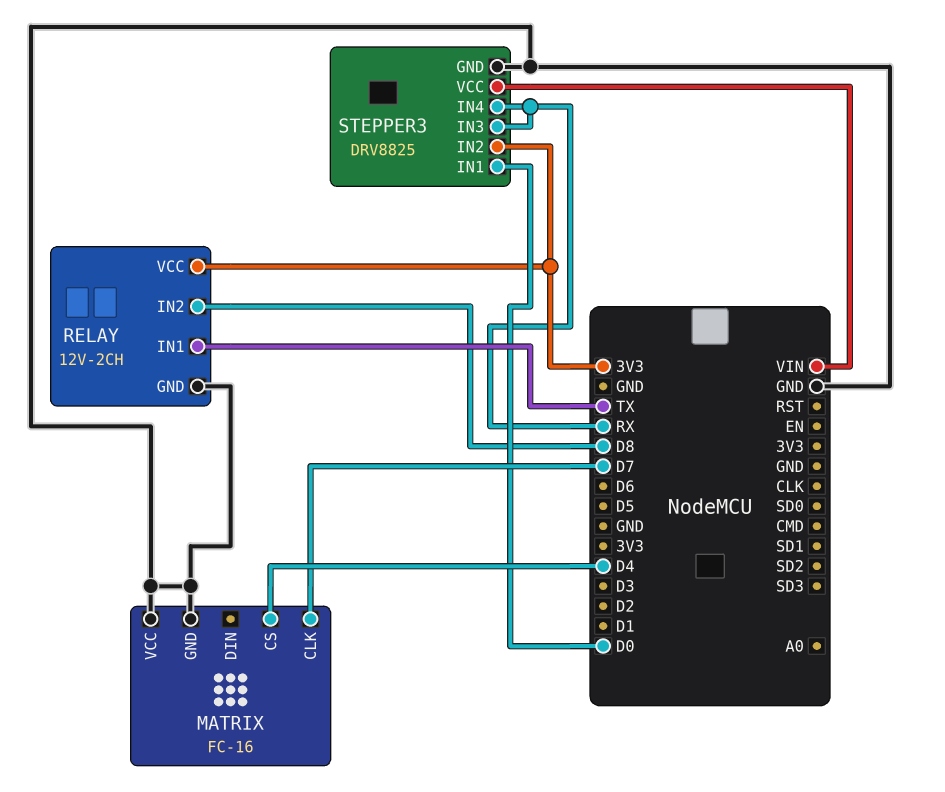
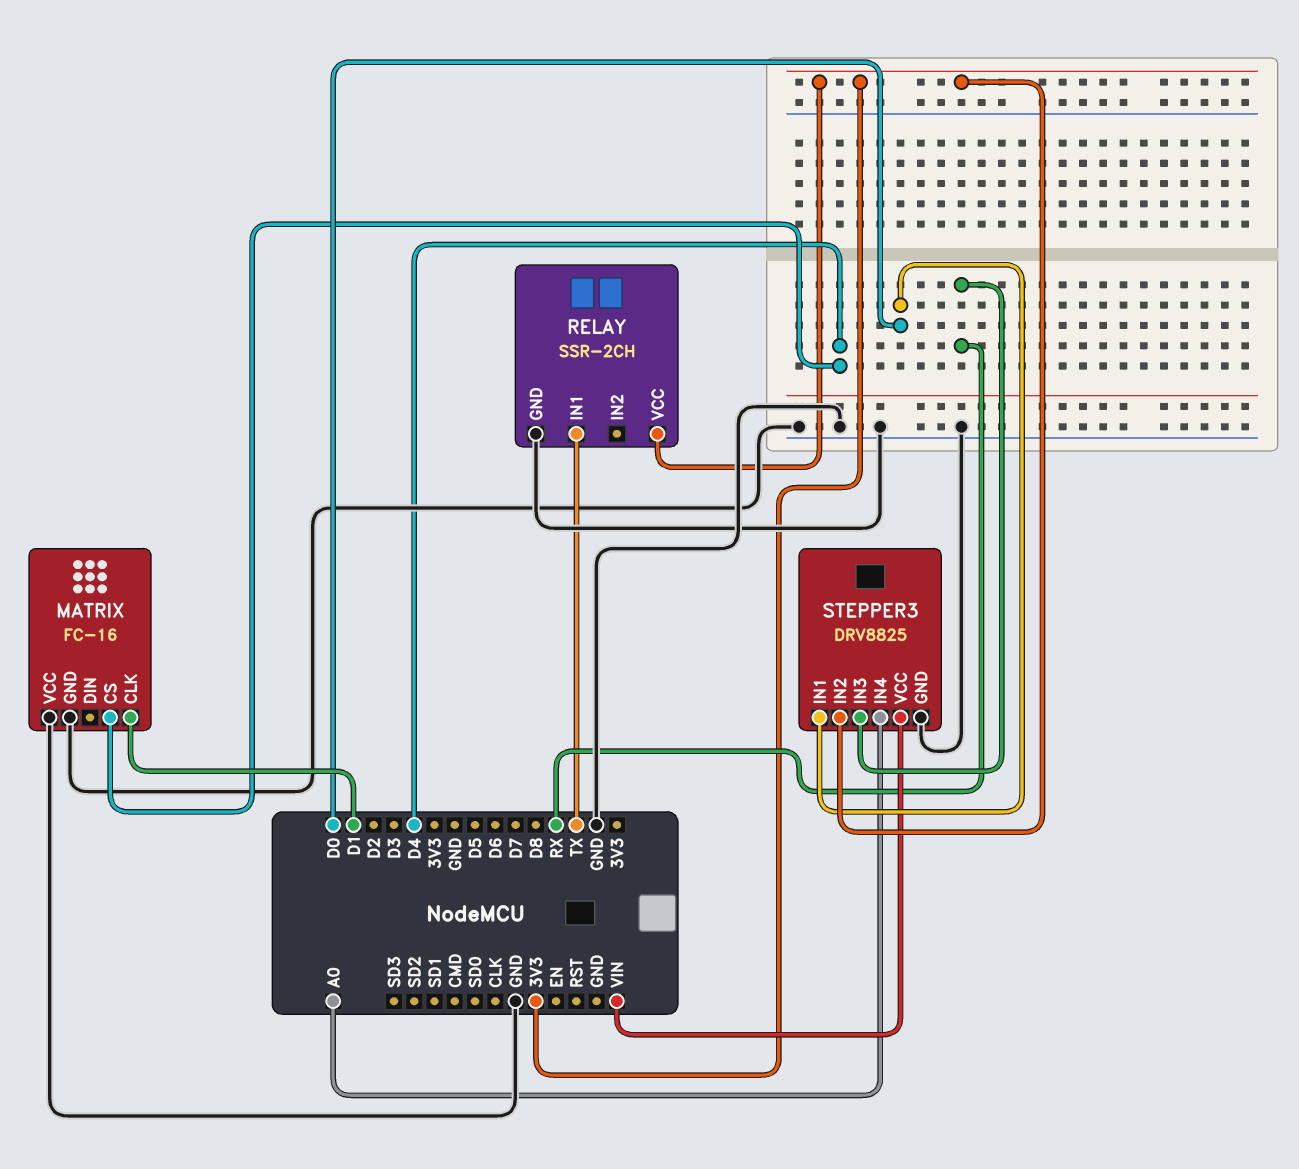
MATRIX pin CLK: D7 -> D1
RELAY: 12V-2CH -> SSR-2CH
RELAY pin IN2: D8 -> none
STEPPER3 pin IN4: RX -> A0

